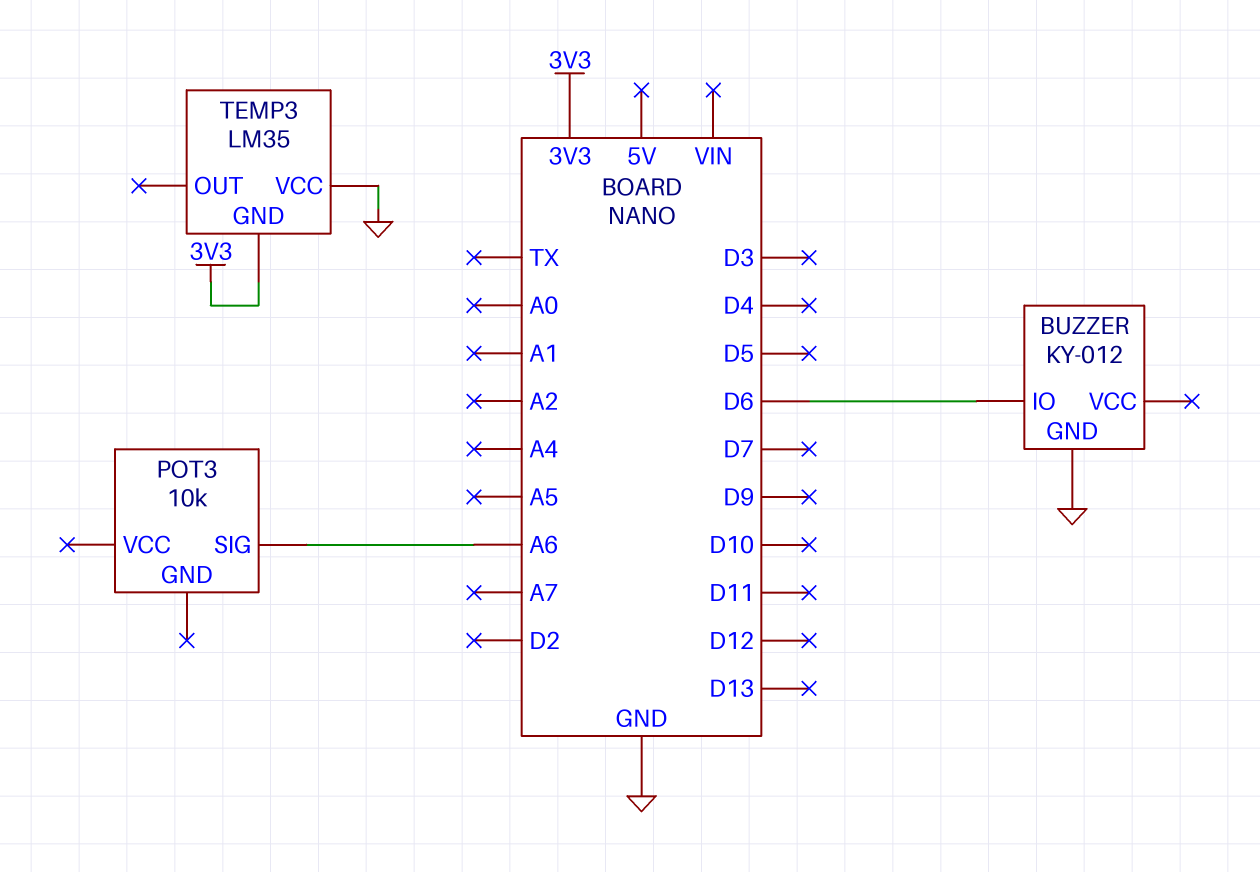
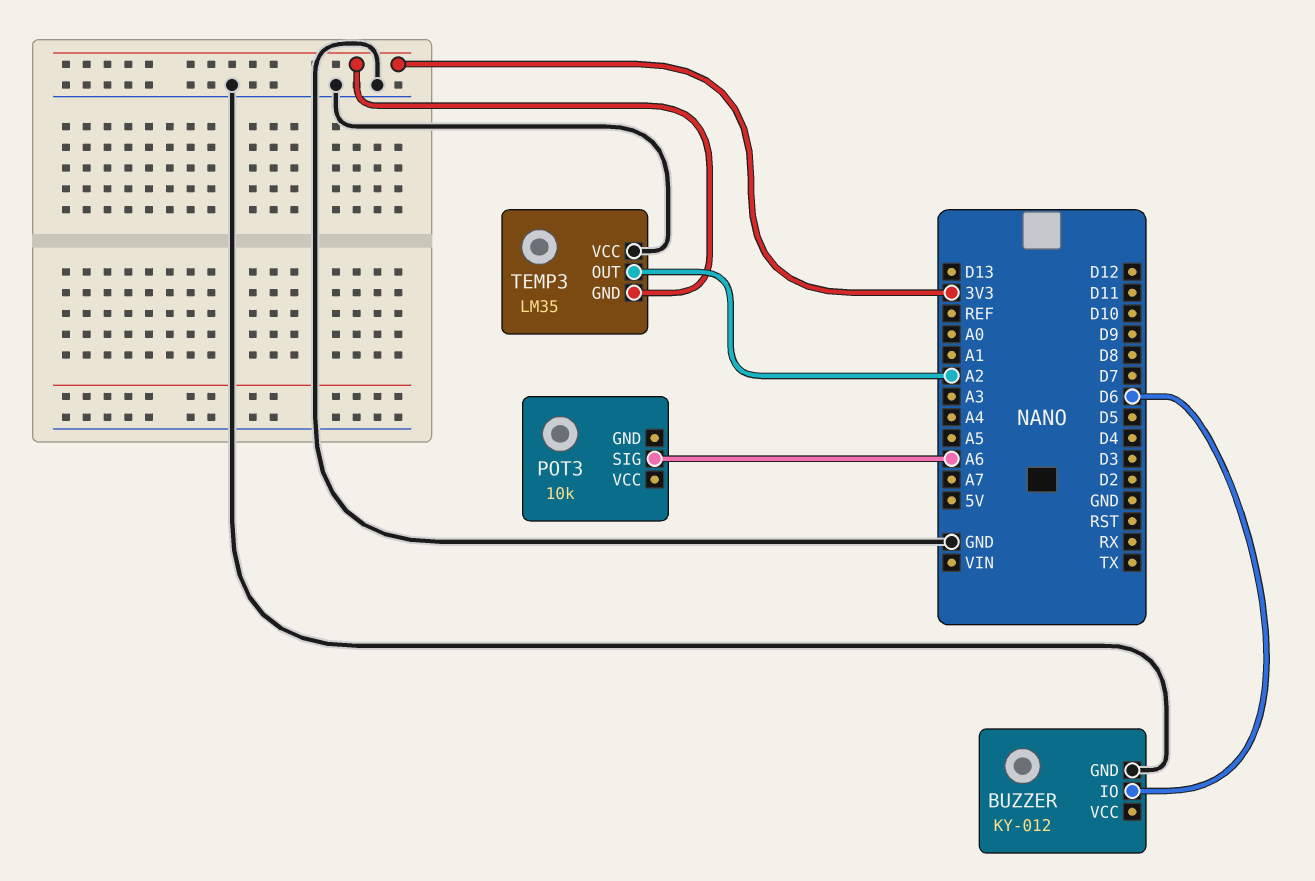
TEMP3 pin OUT: none -> A2

